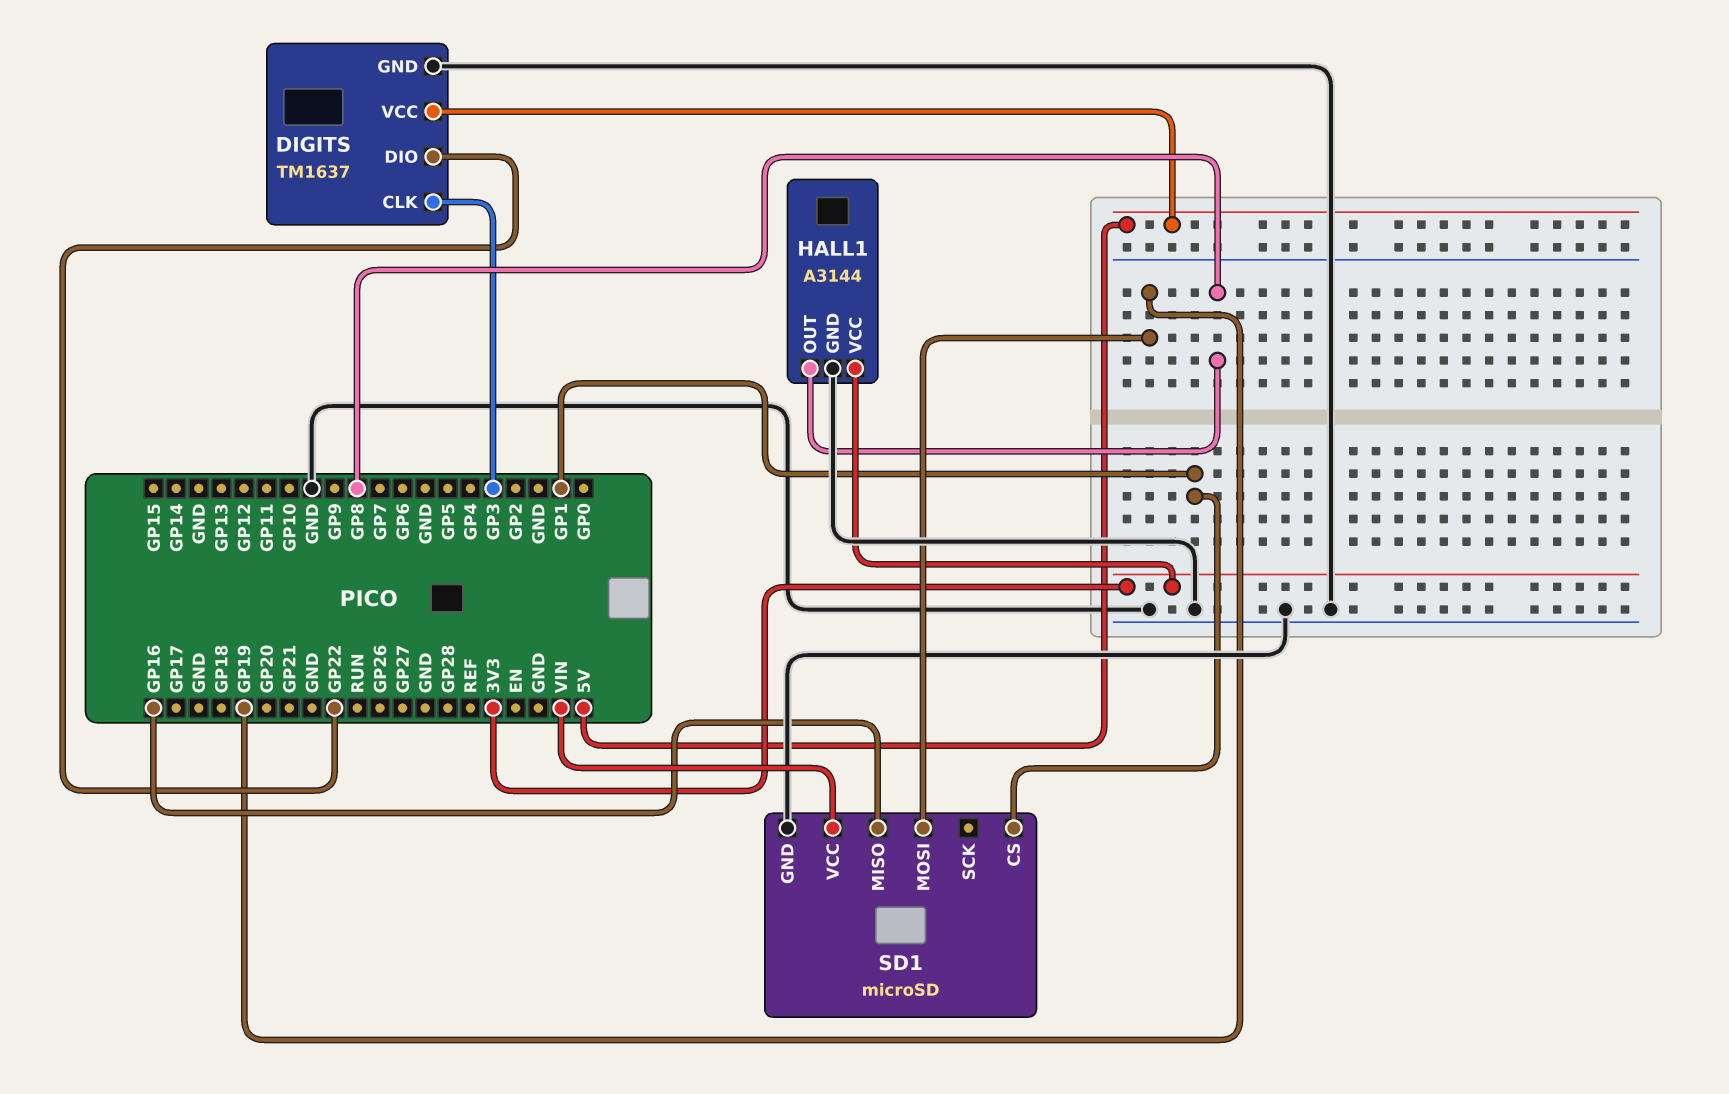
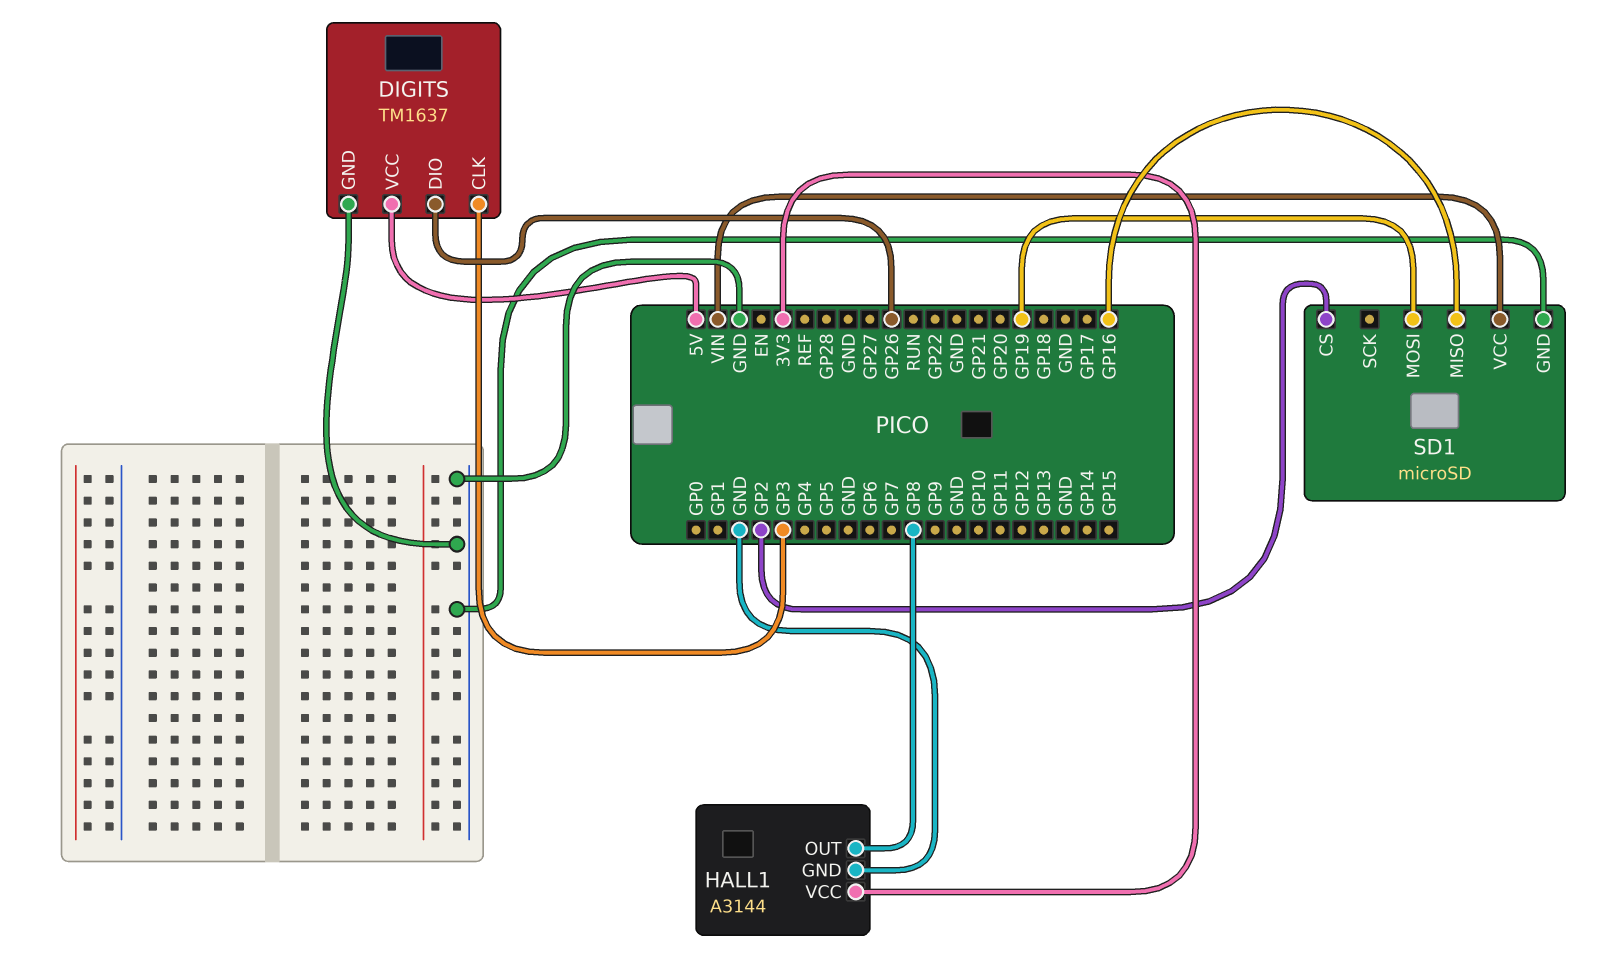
DIGITS pin DIO: GP22 -> GP26
SD1 pin CS: GP1 -> GP2

